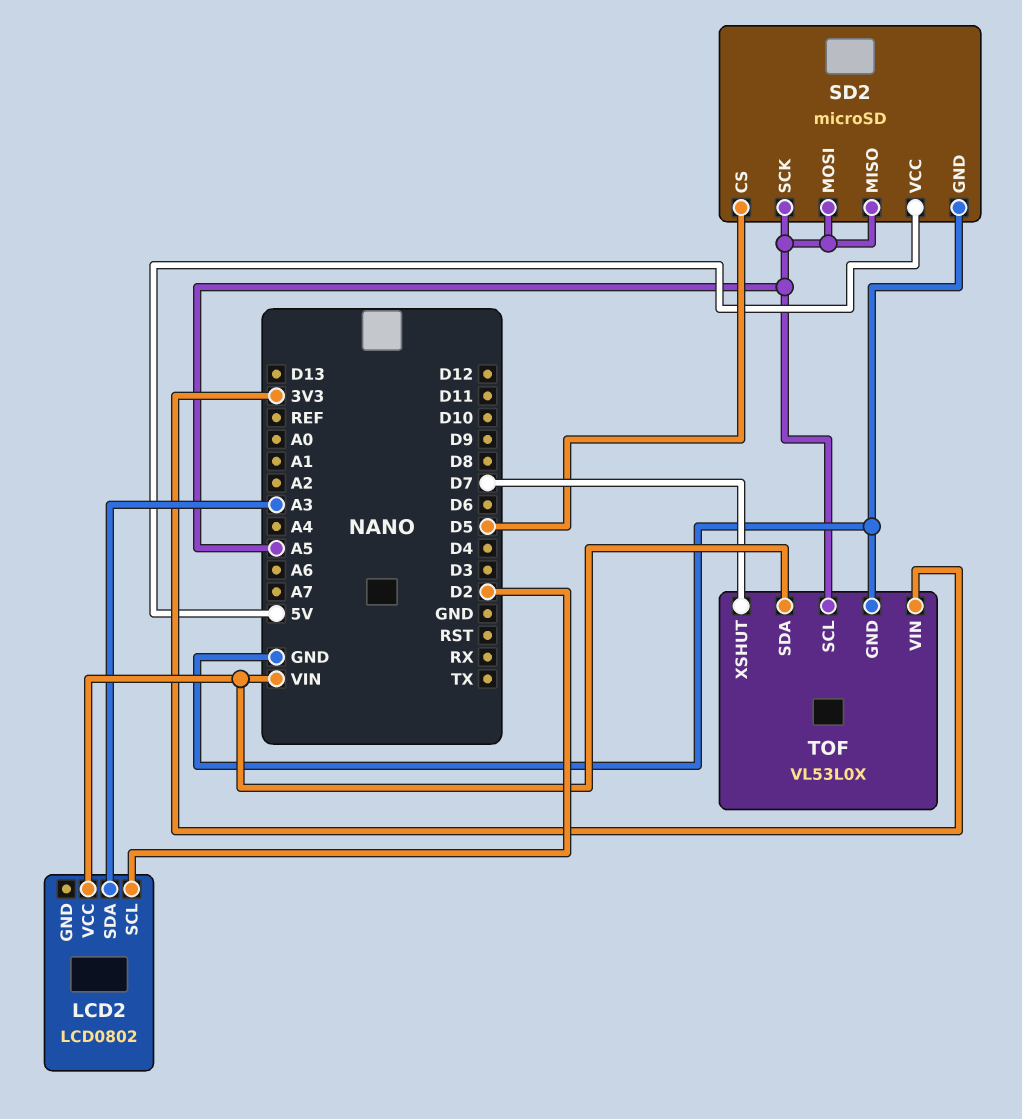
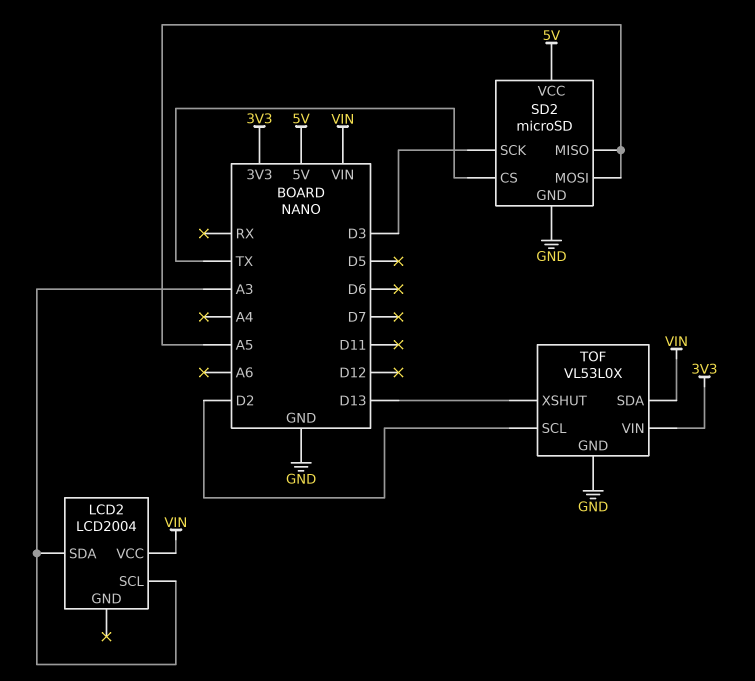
LCD2: LCD0802 -> LCD2004
LCD2 pin SCL: D2 -> A3
SD2 pin CS: D5 -> TX
SD2 pin SCK: A5 -> D3
TOF pin SCL: A5 -> D2
TOF pin XSHUT: D7 -> D13

